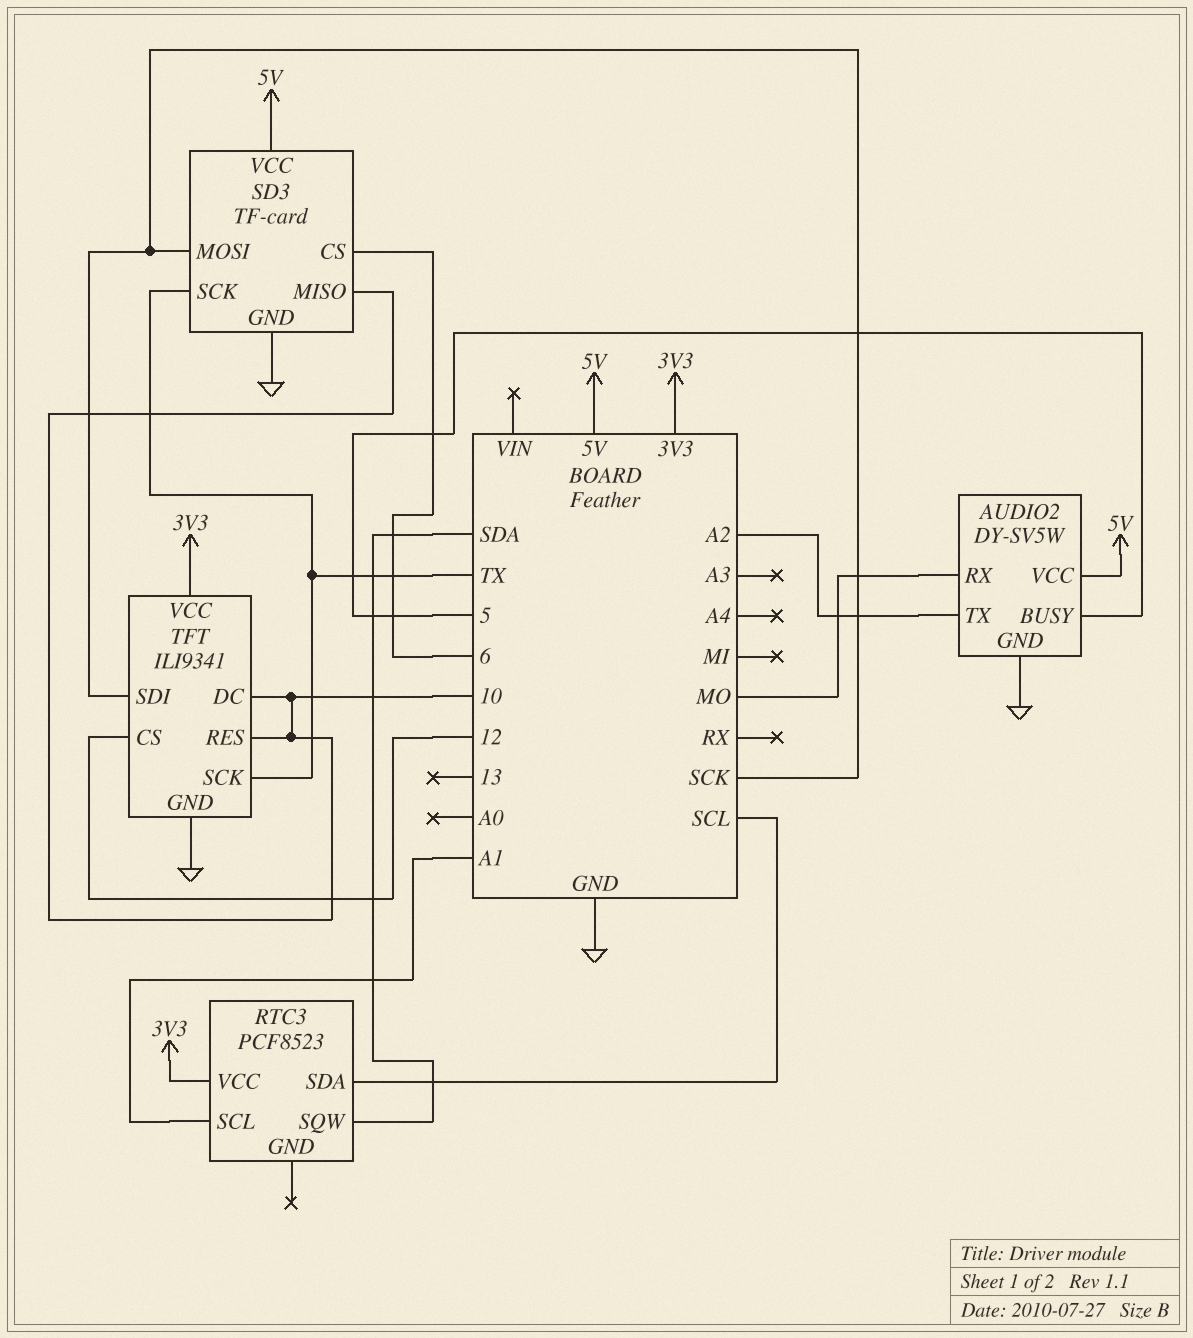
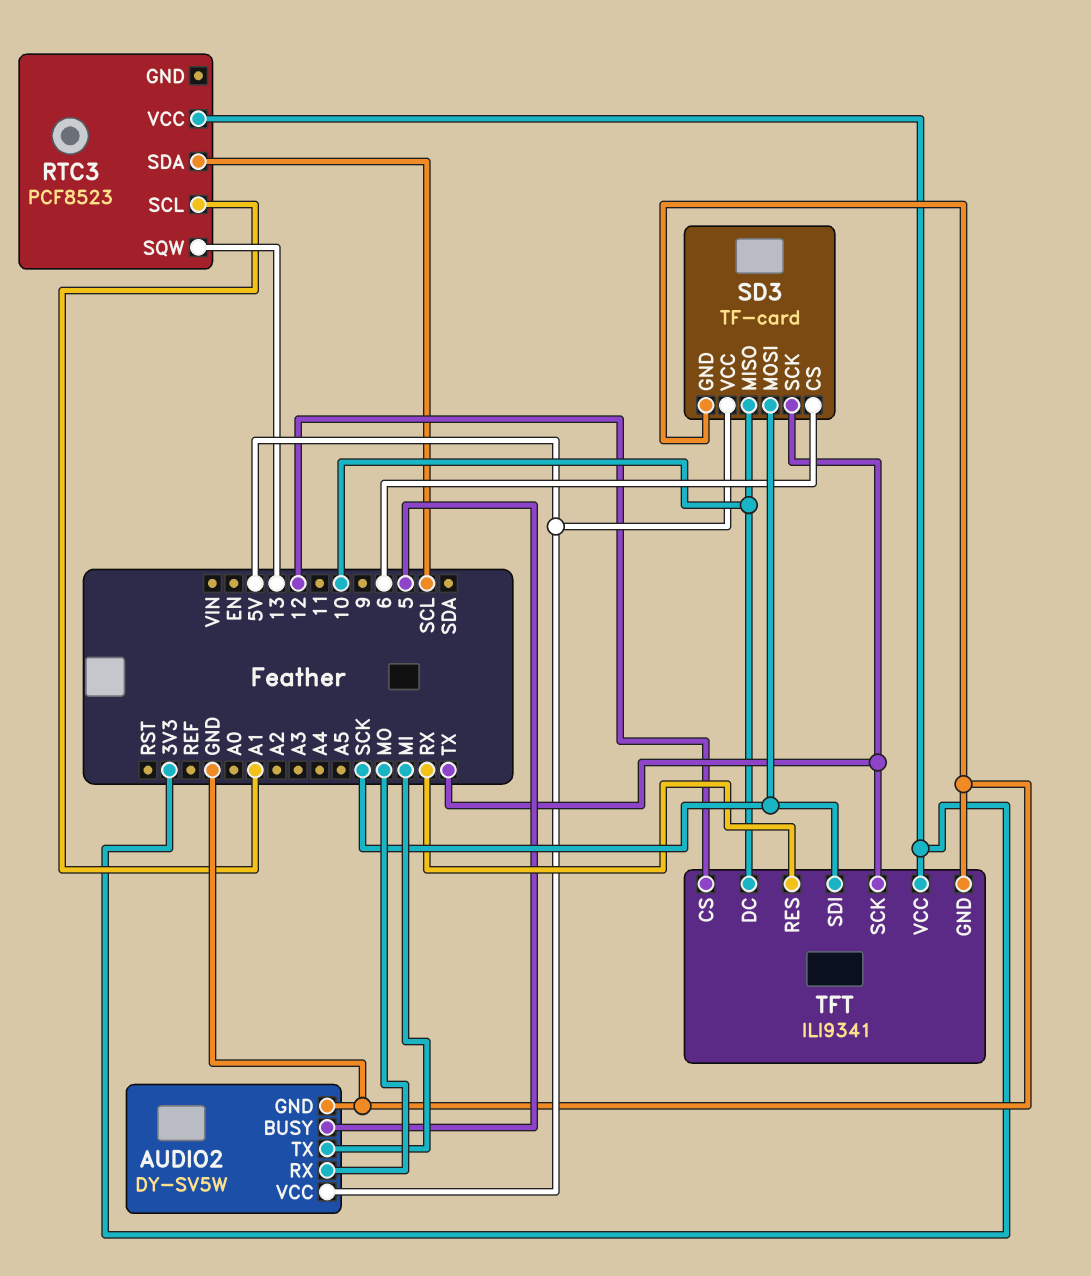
AUDIO2 pin TX: A2 -> MI
RTC3 pin SQW: SDA -> 13
TFT pin RES: 10 -> RX

